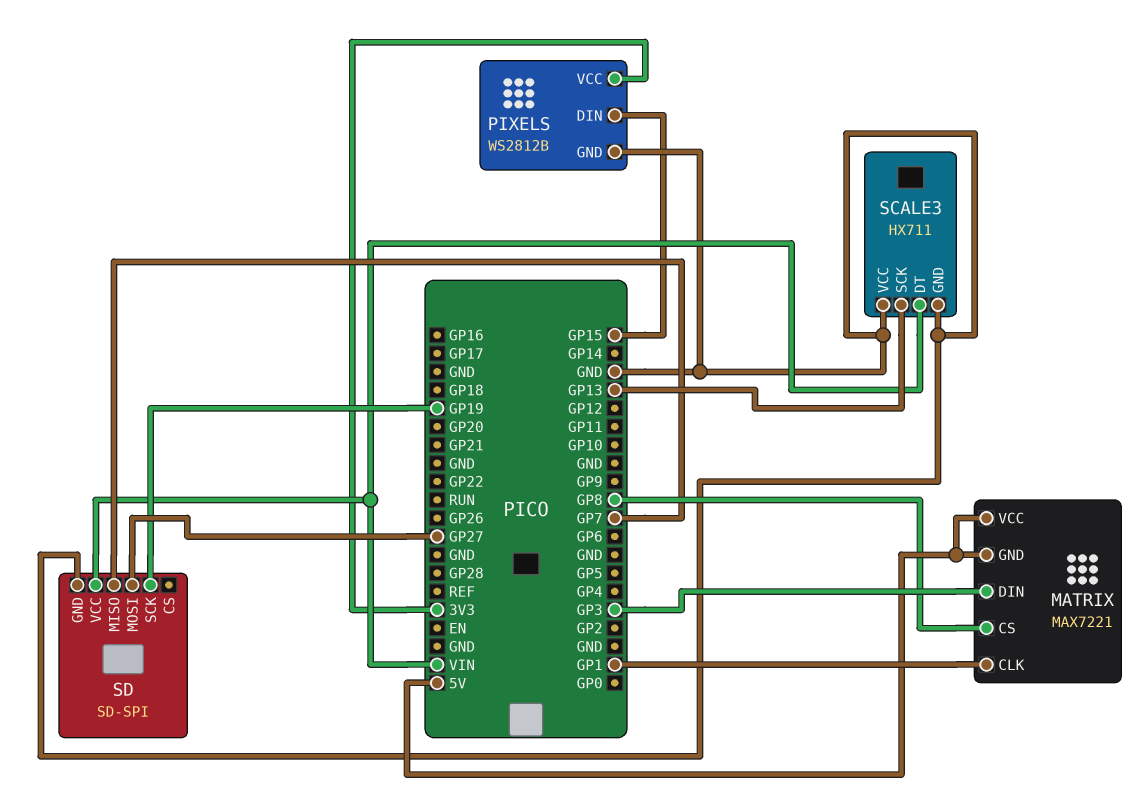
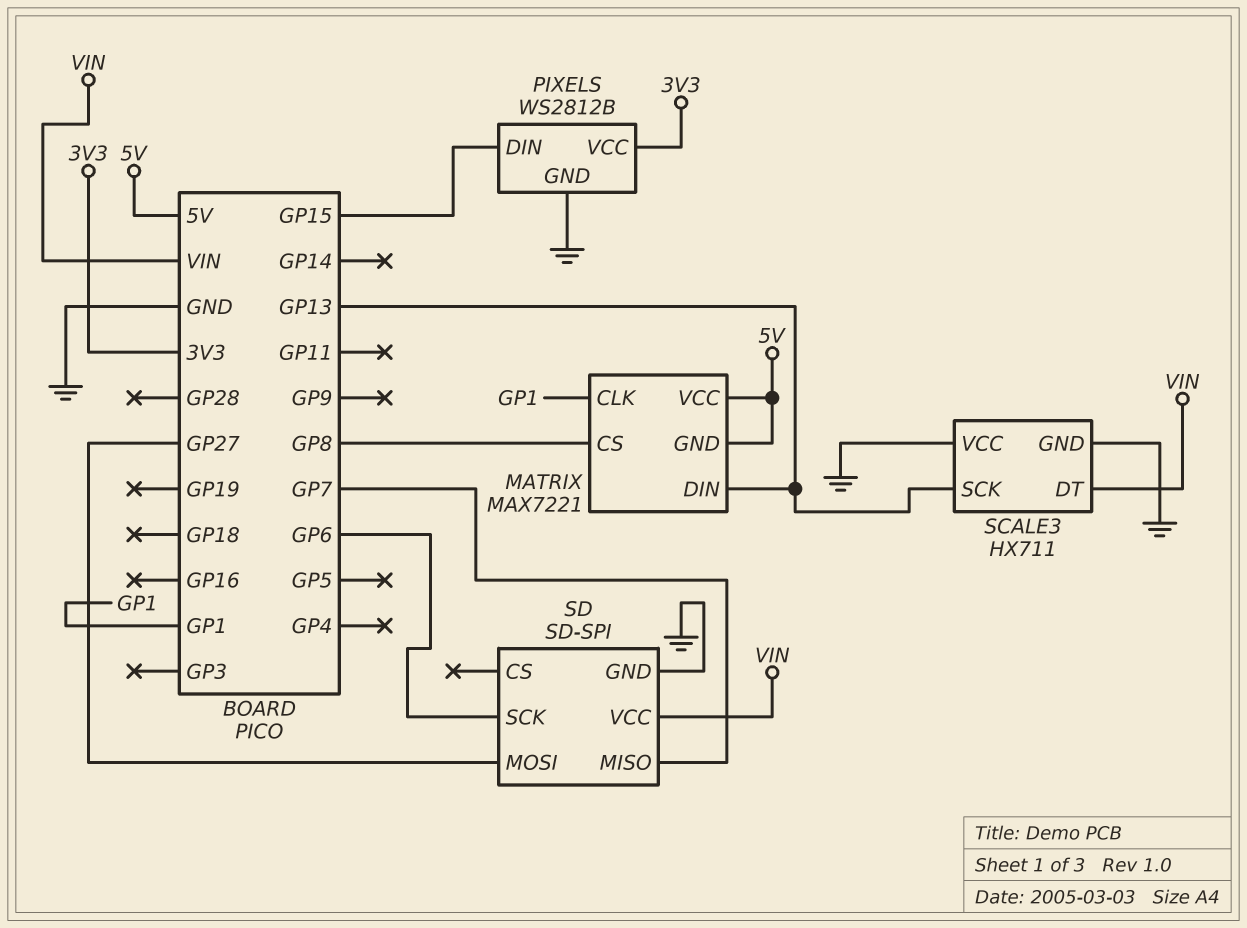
MATRIX pin DIN: GP3 -> GP13
SD pin SCK: GP19 -> GP6

